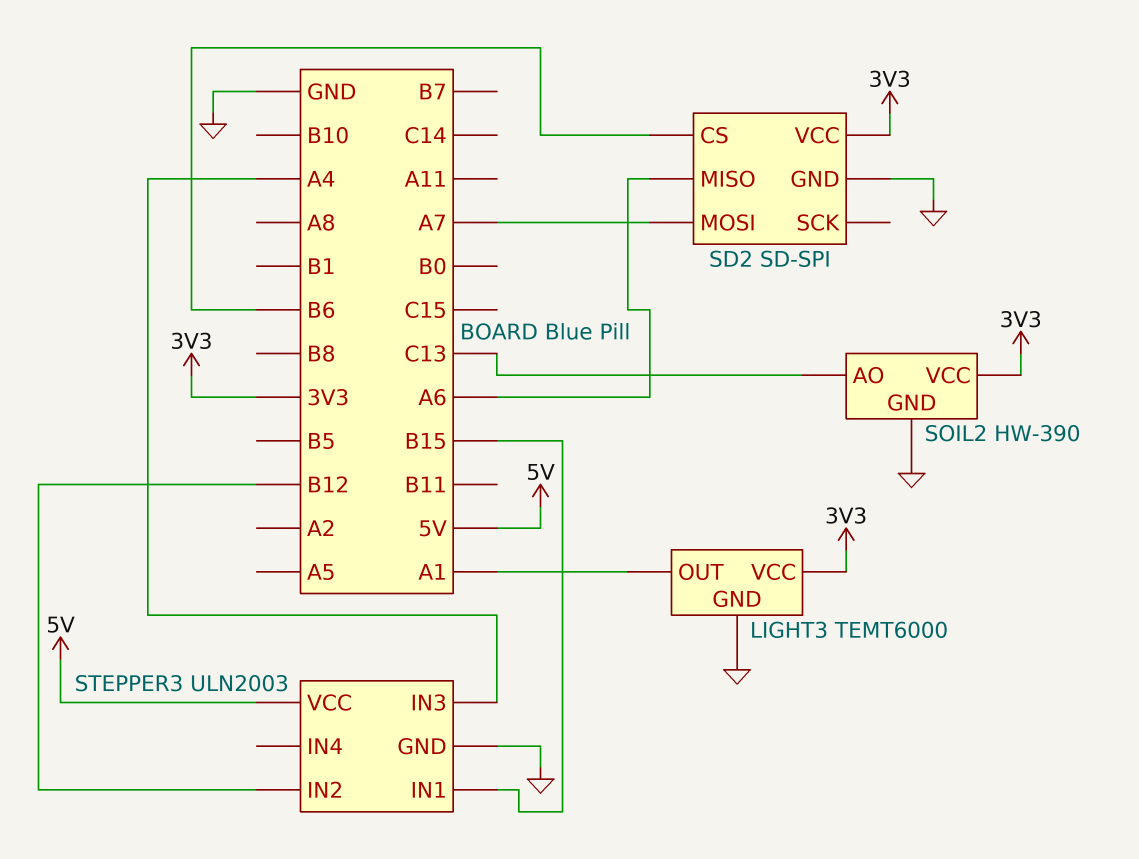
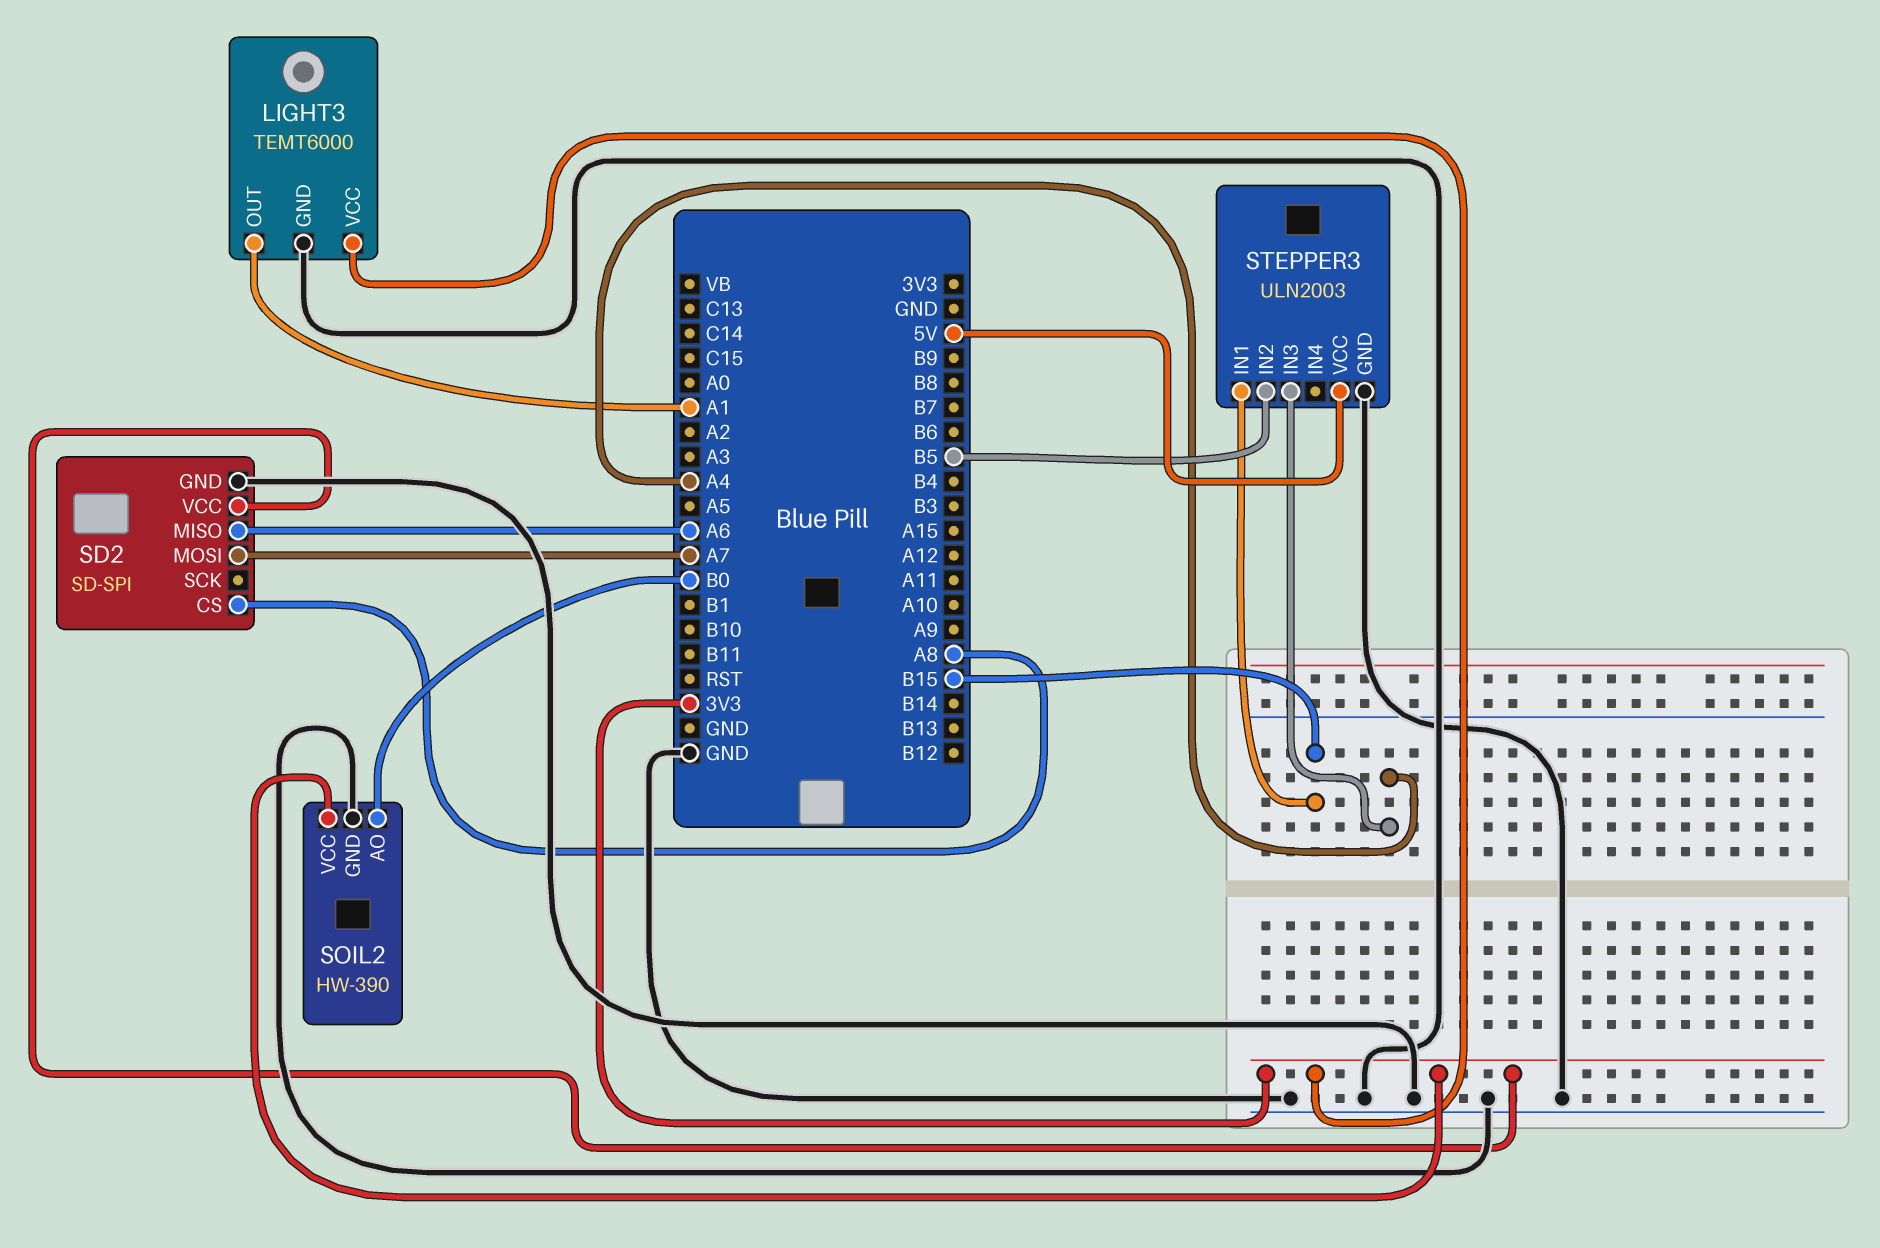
SD2 pin CS: B6 -> A8
SOIL2 pin AO: C13 -> B0
STEPPER3 pin IN2: B12 -> B5

